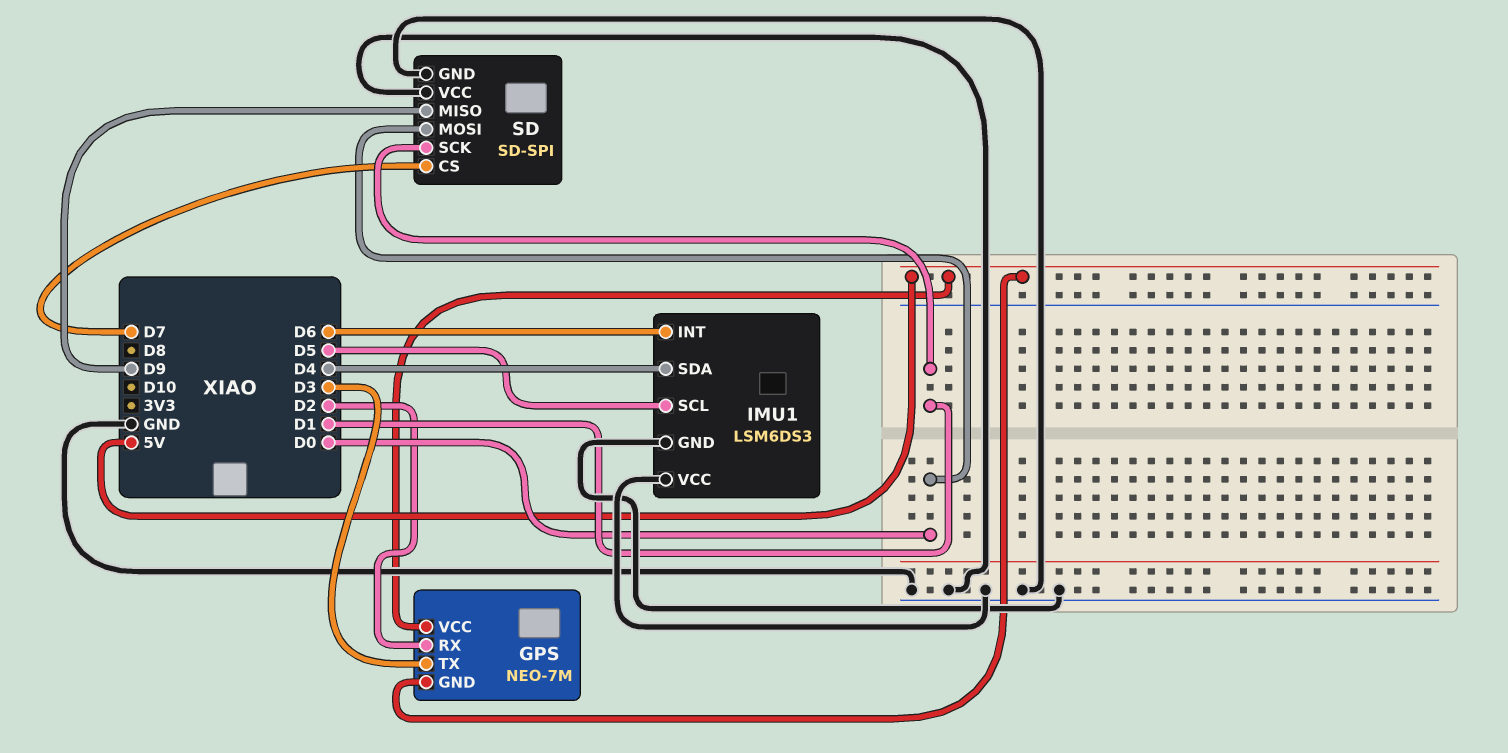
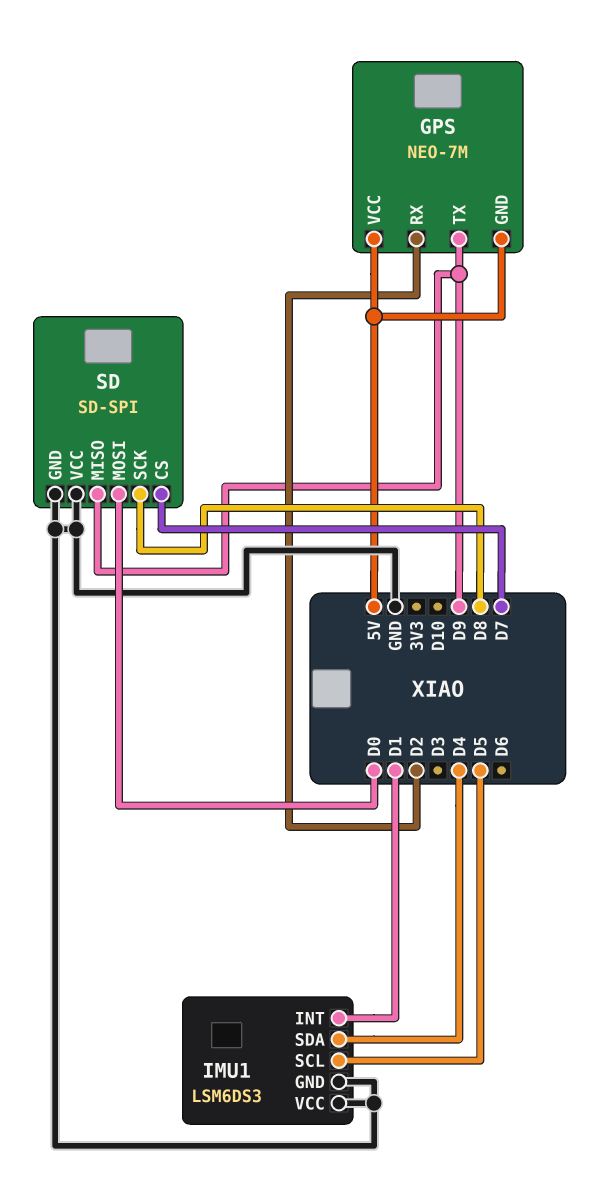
GPS pin TX: D3 -> D9
IMU1 pin INT: D6 -> D1
SD pin SCK: D1 -> D8

